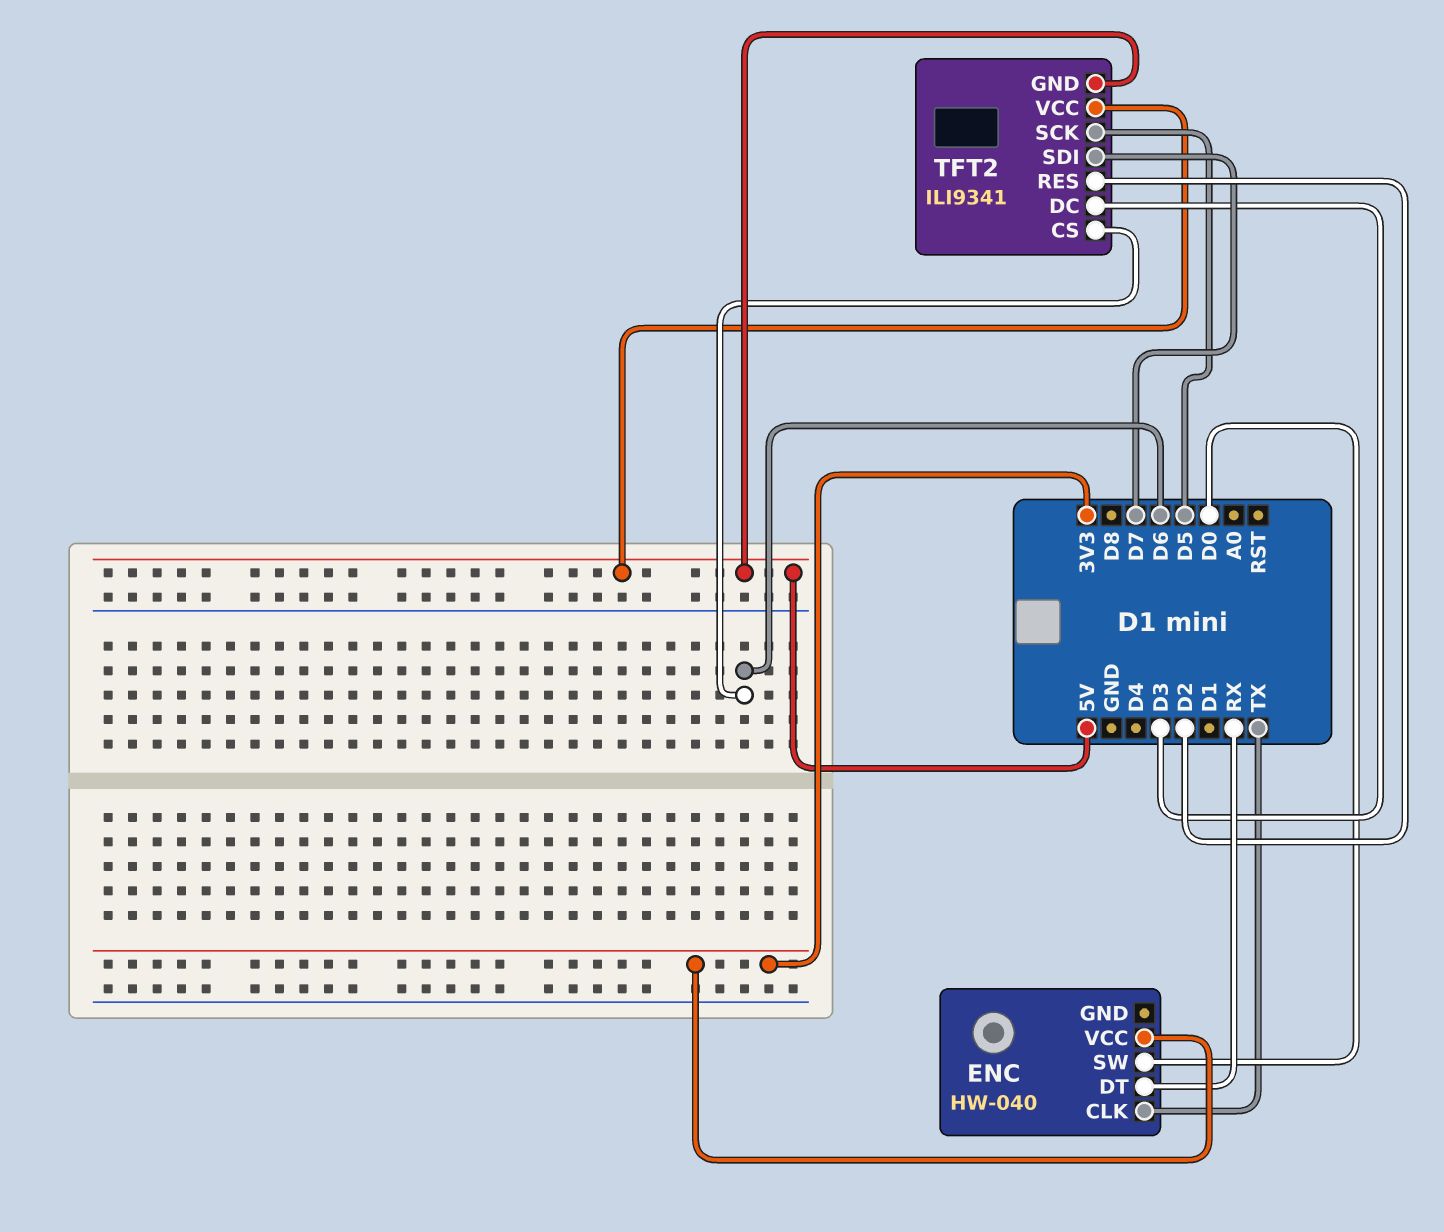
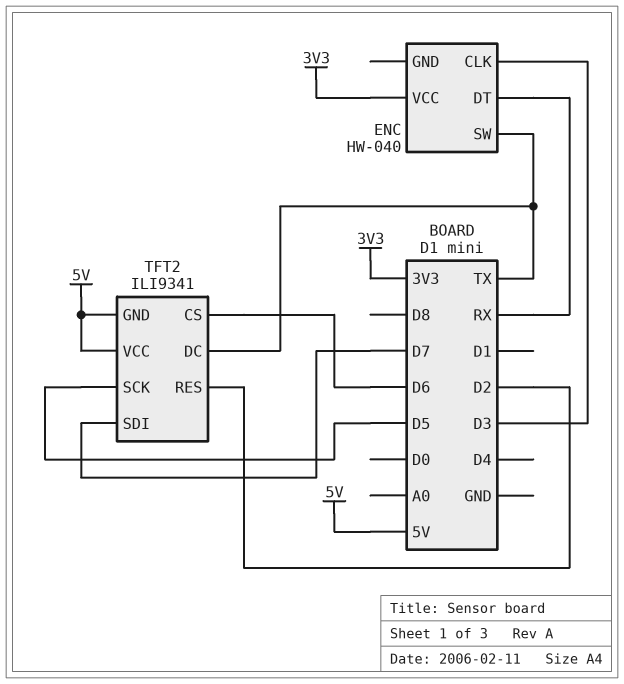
ENC pin CLK: TX -> D3
ENC pin SW: D0 -> TX
TFT2 pin DC: D3 -> TX

